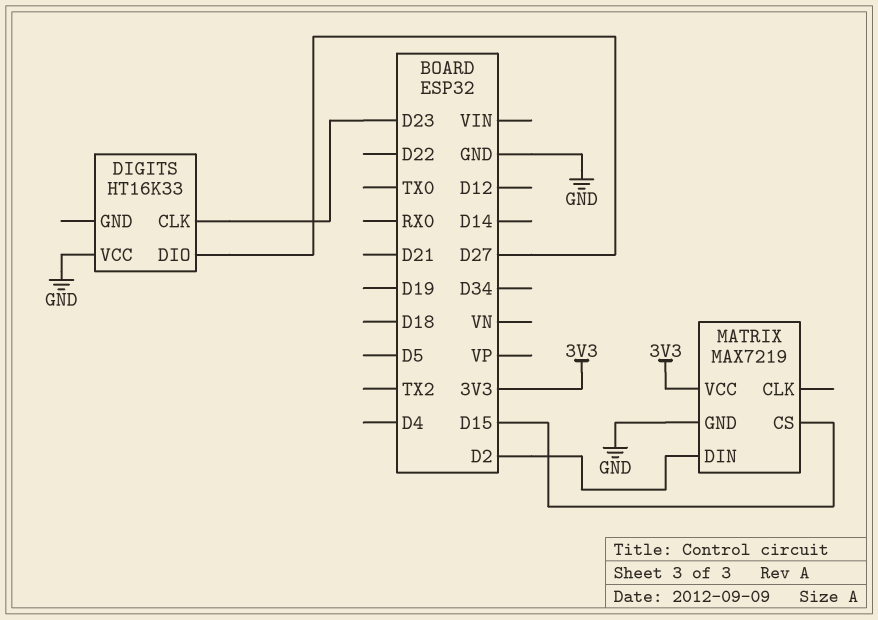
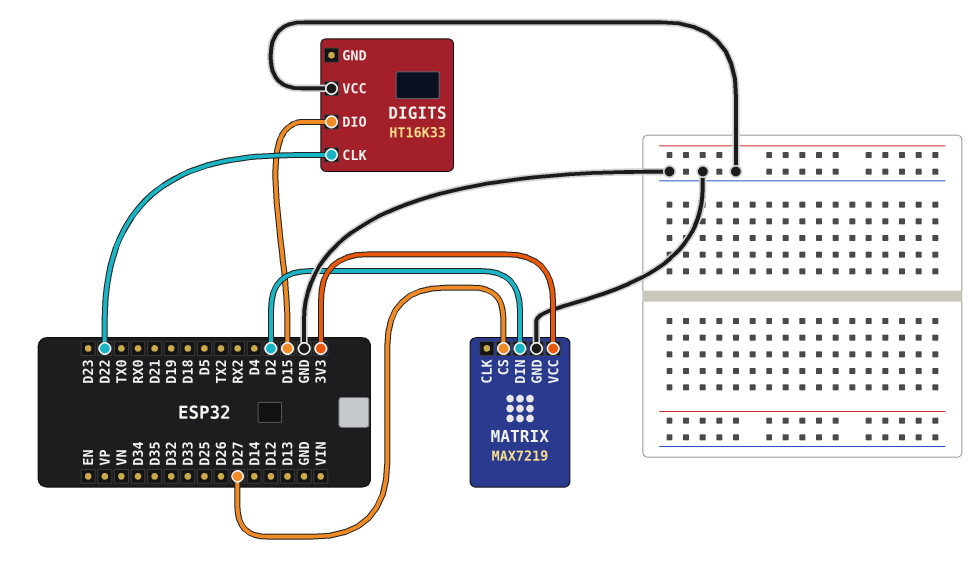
DIGITS pin CLK: D23 -> D22
DIGITS pin DIO: D27 -> D15
MATRIX pin CS: D15 -> D27

